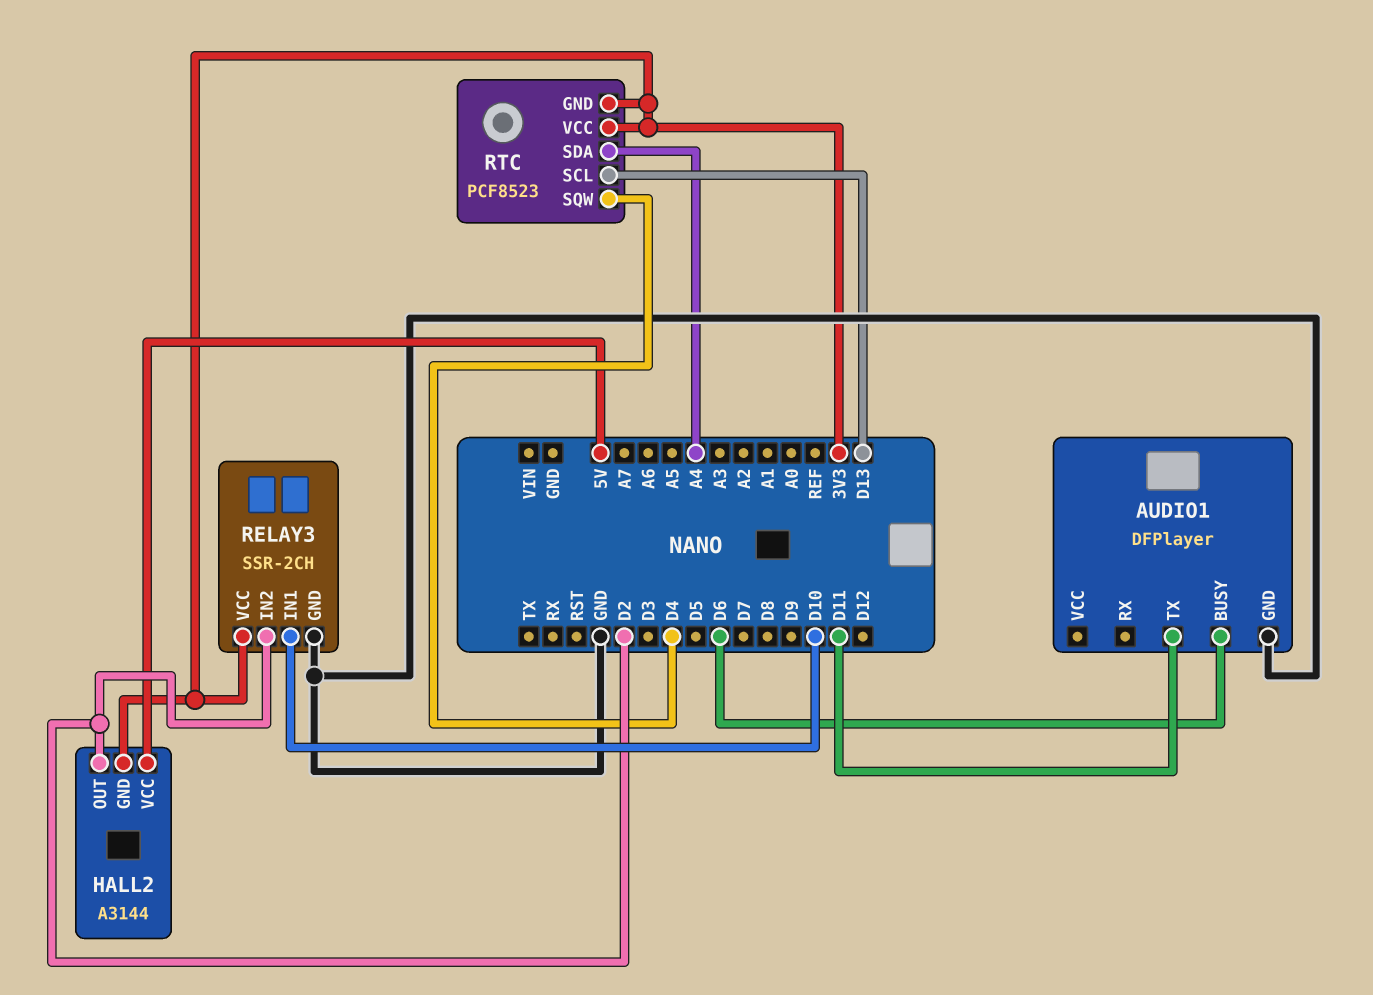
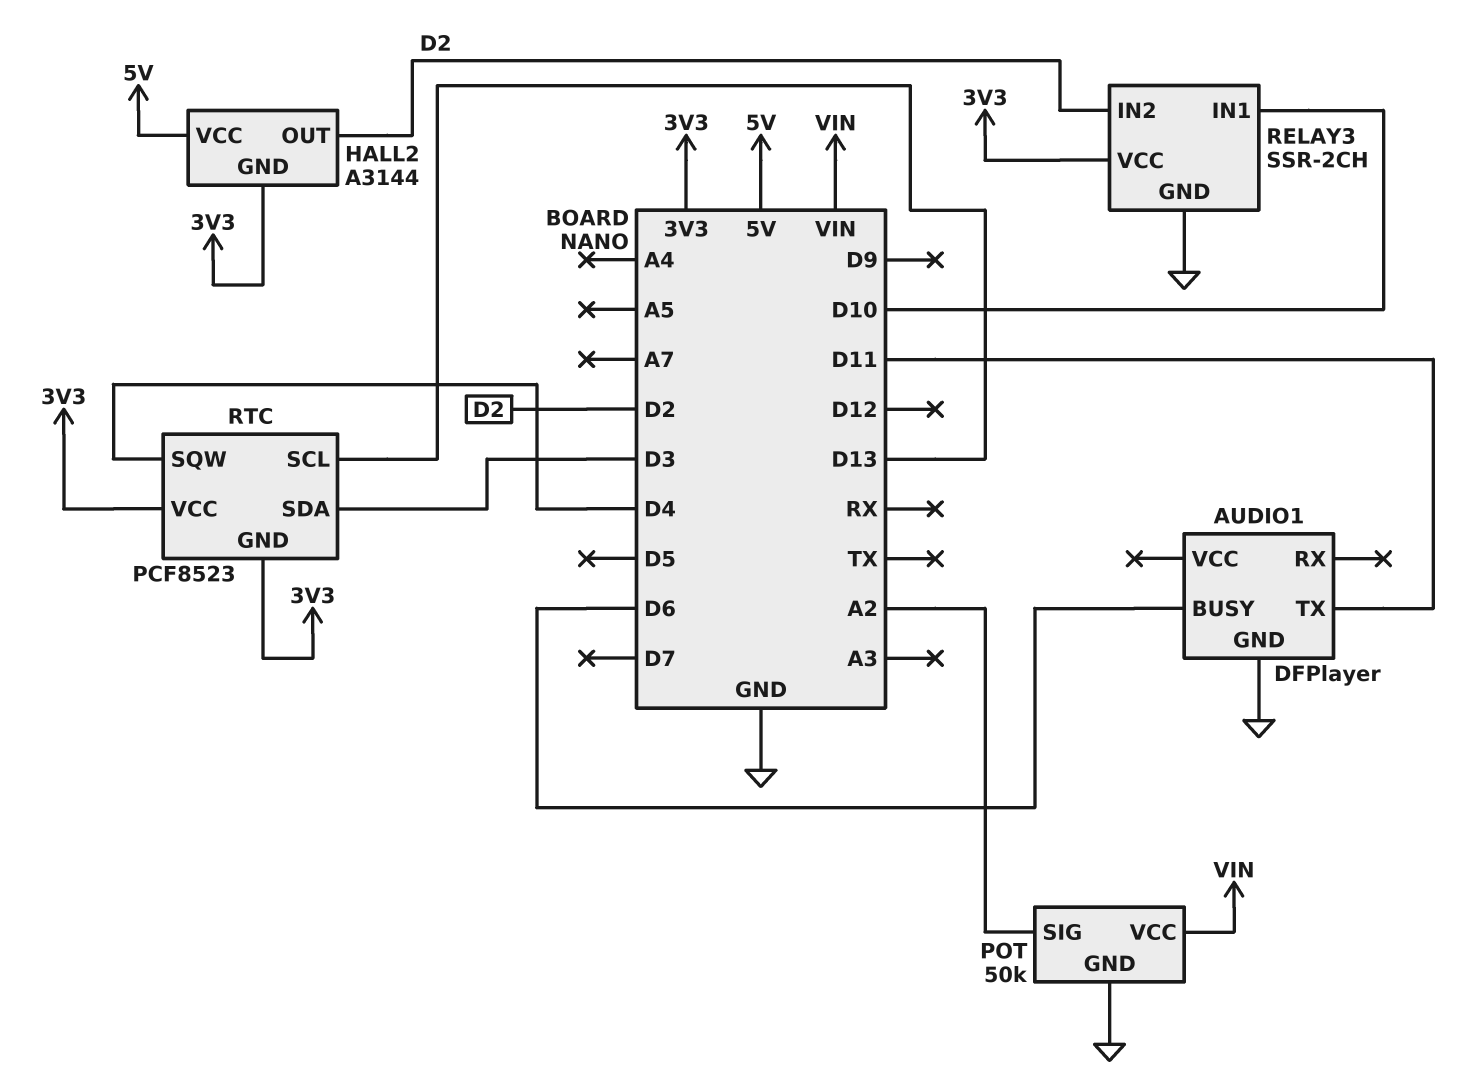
POT: none -> 50k
POT pin GND: none -> GND
POT pin SIG: none -> A2
POT pin VCC: none -> VIN
RTC pin SDA: A4 -> D3

